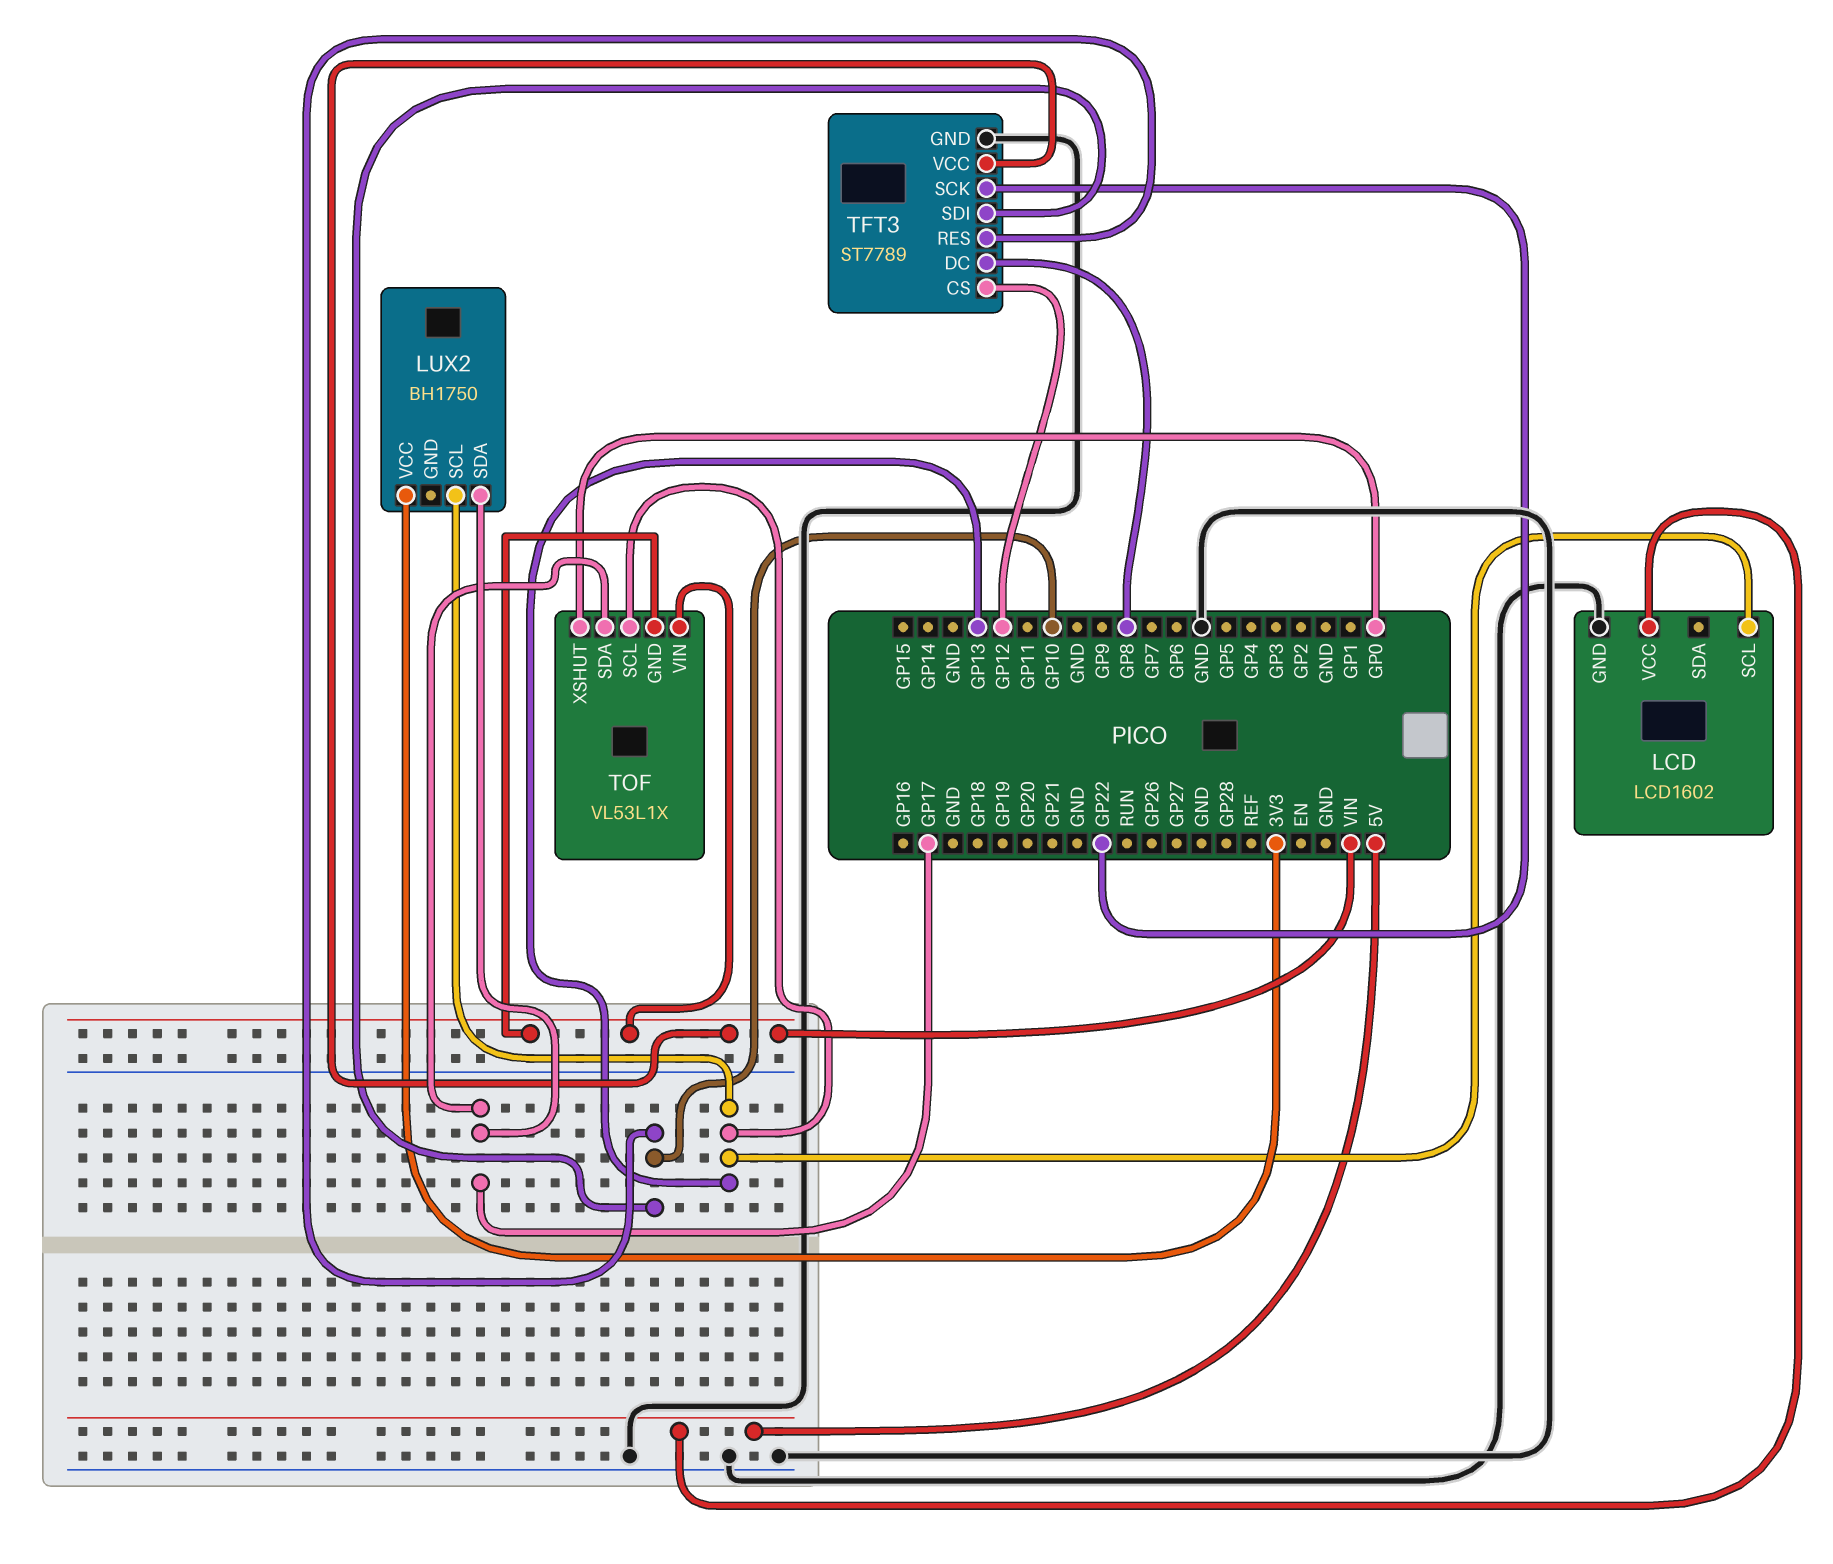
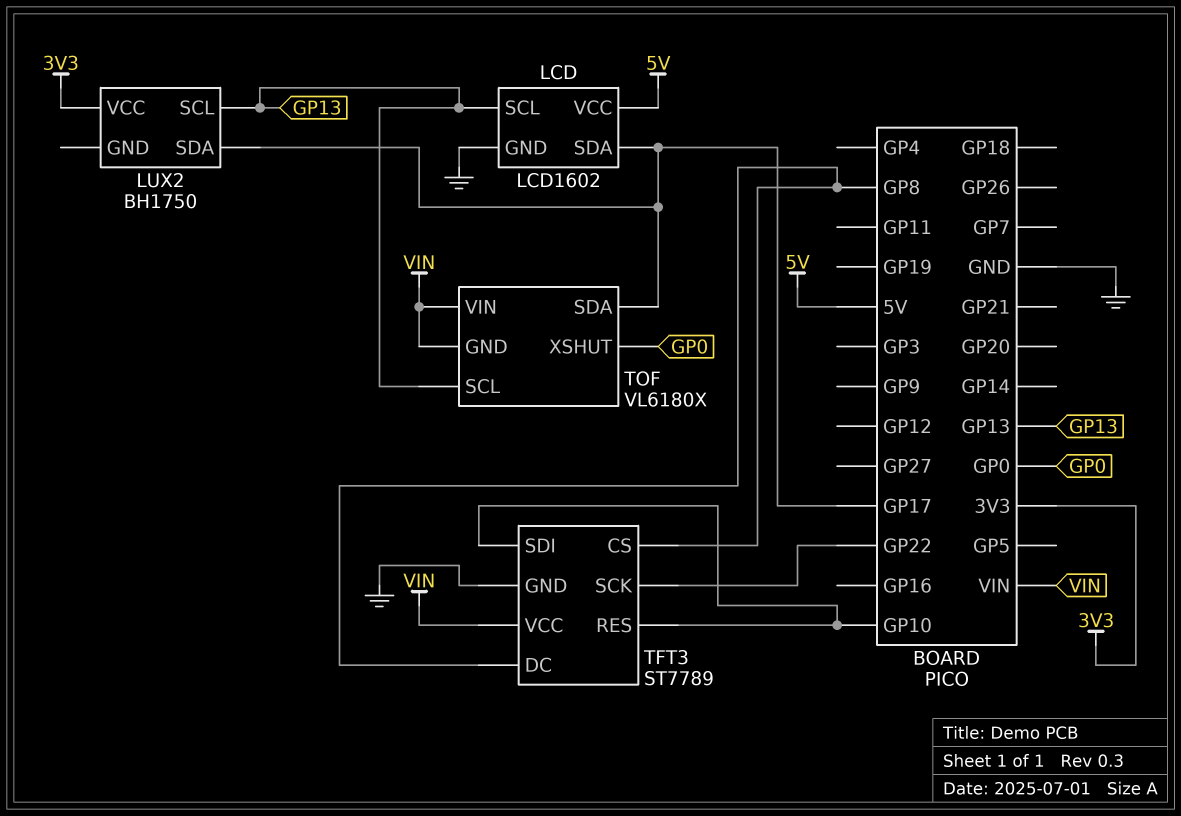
LCD pin SDA: none -> GP17
TFT3 pin CS: GP12 -> GP8
TOF: VL53L1X -> VL6180X

